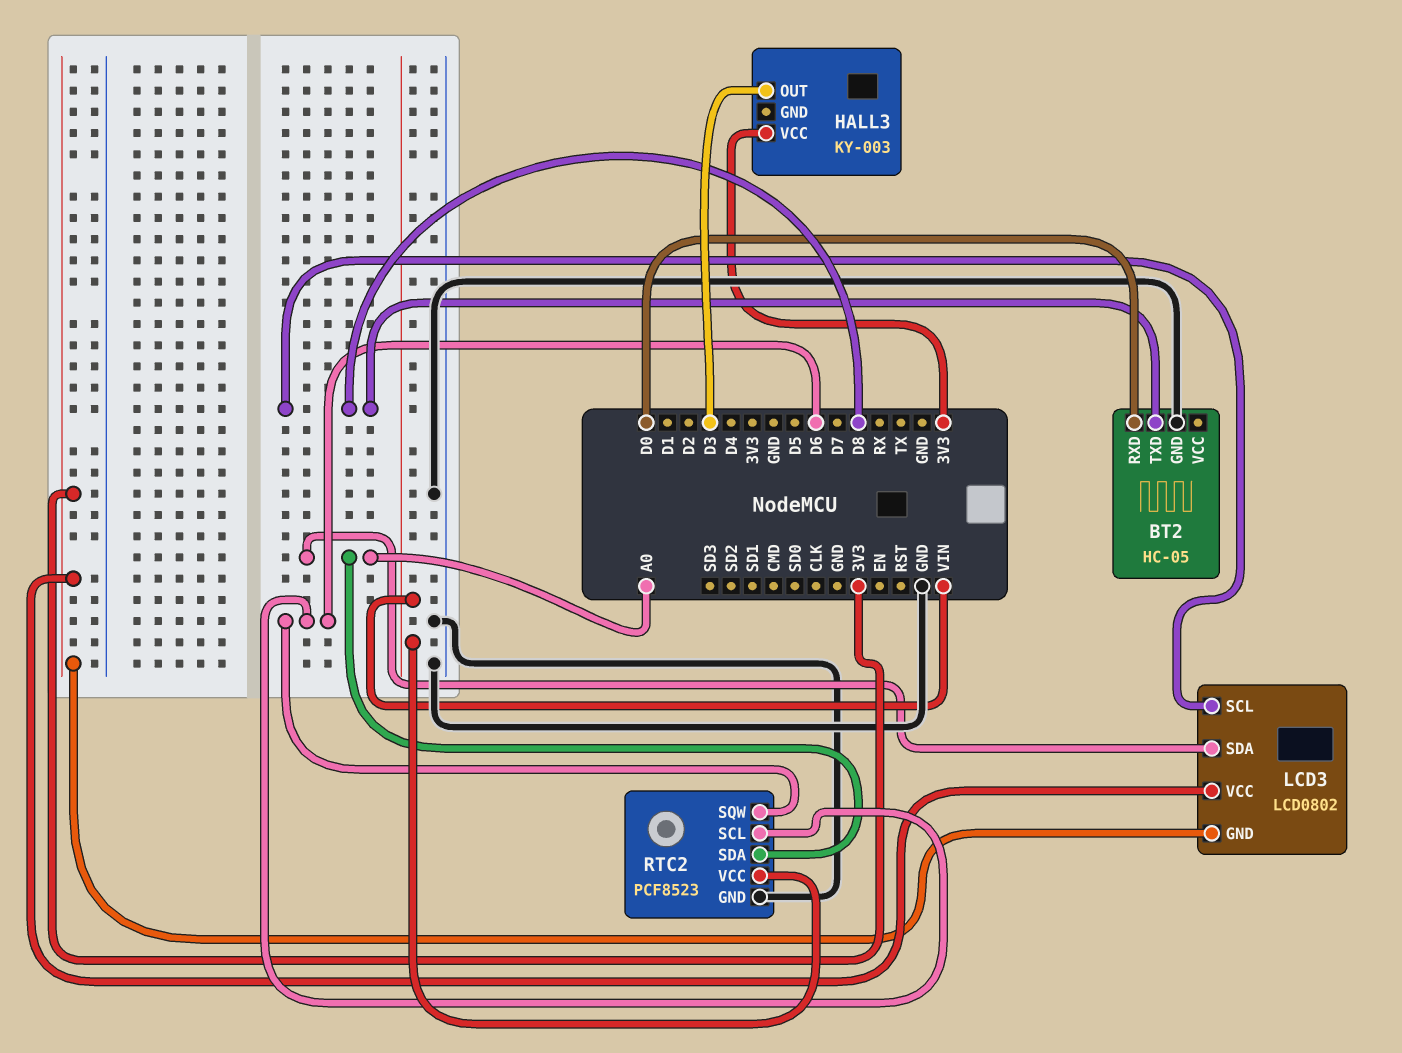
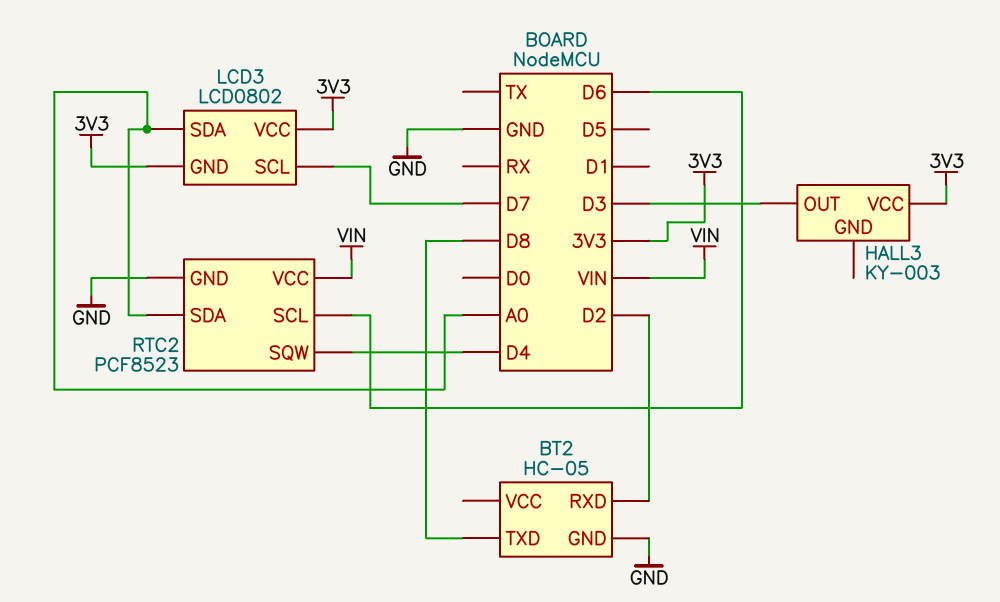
BT2 pin RXD: D0 -> D2
LCD3 pin SCL: D8 -> D7
RTC2 pin SQW: D6 -> D4

